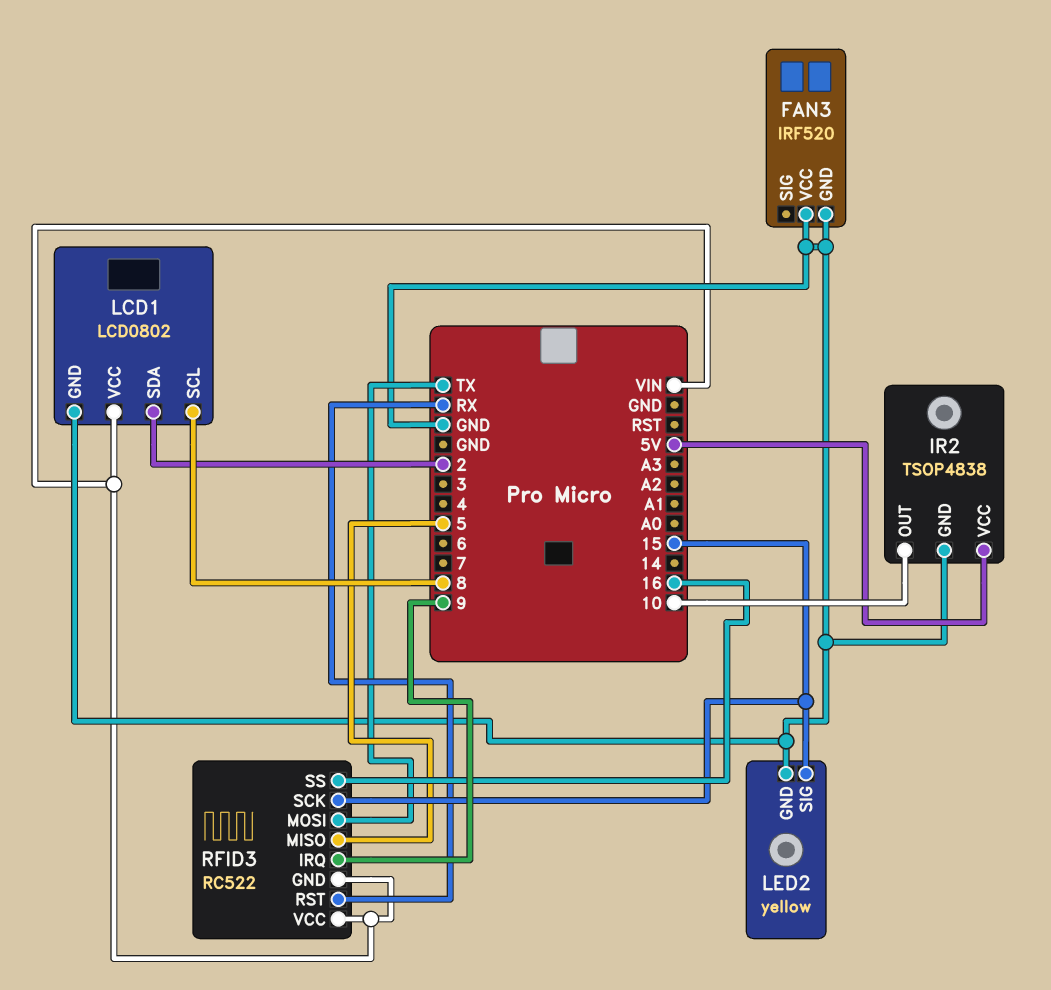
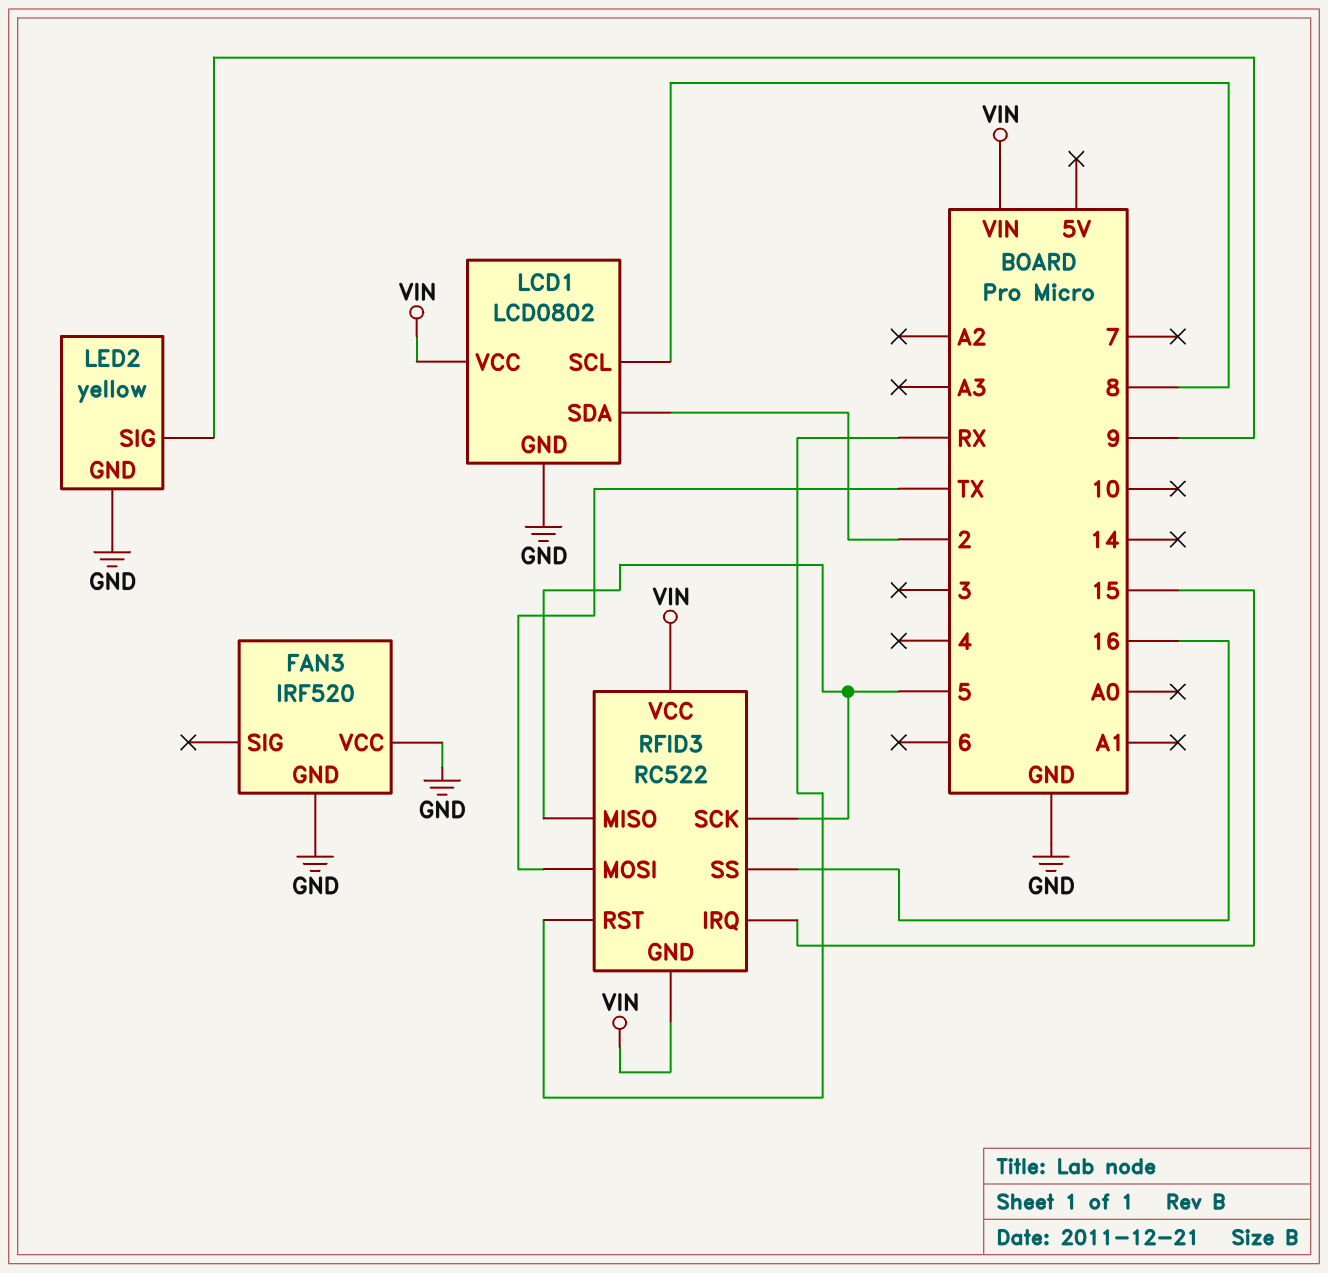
IR2: TSOP4838 -> none
IR2 pin GND: GND -> none
IR2 pin OUT: 10 -> none
IR2 pin VCC: 5V -> none
LED2 pin SIG: 15 -> 9
RFID3 pin IRQ: 9 -> 15
RFID3 pin SCK: 15 -> 5

